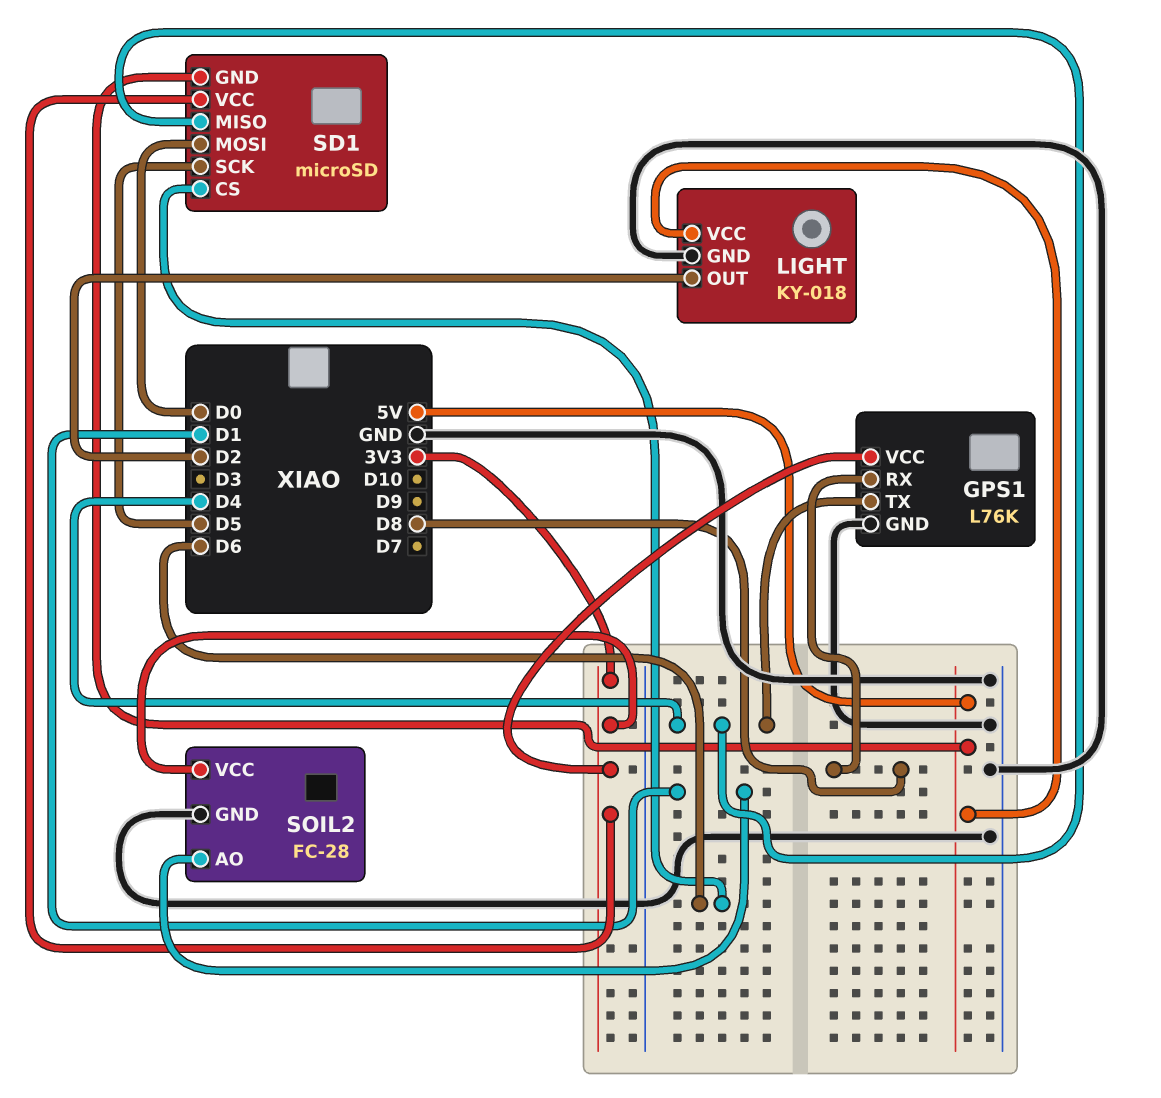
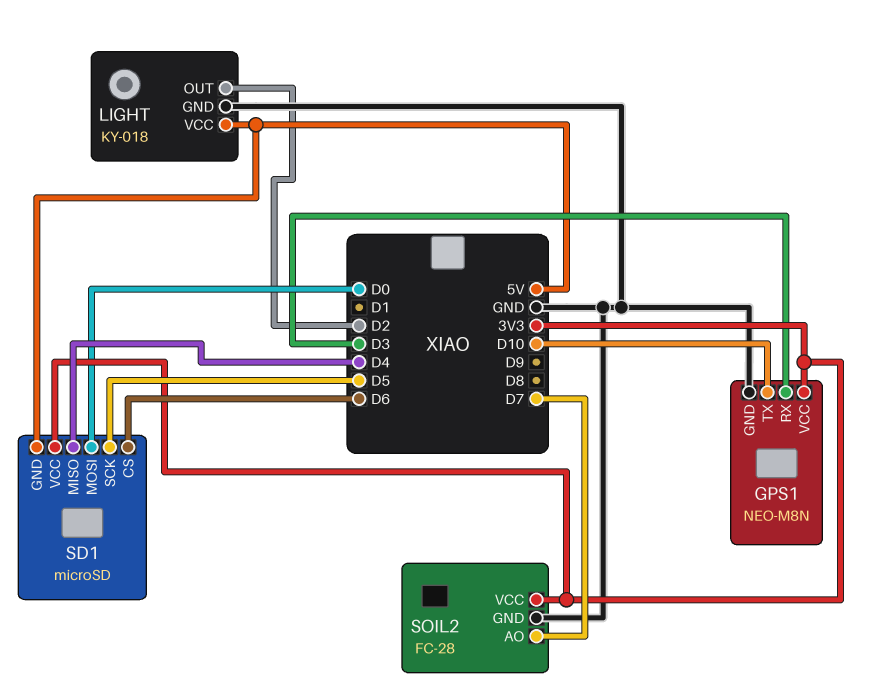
GPS1: L76K -> NEO-M8N
GPS1 pin RX: D8 -> D3
GPS1 pin TX: D4 -> D10
SOIL2 pin AO: D1 -> D7

